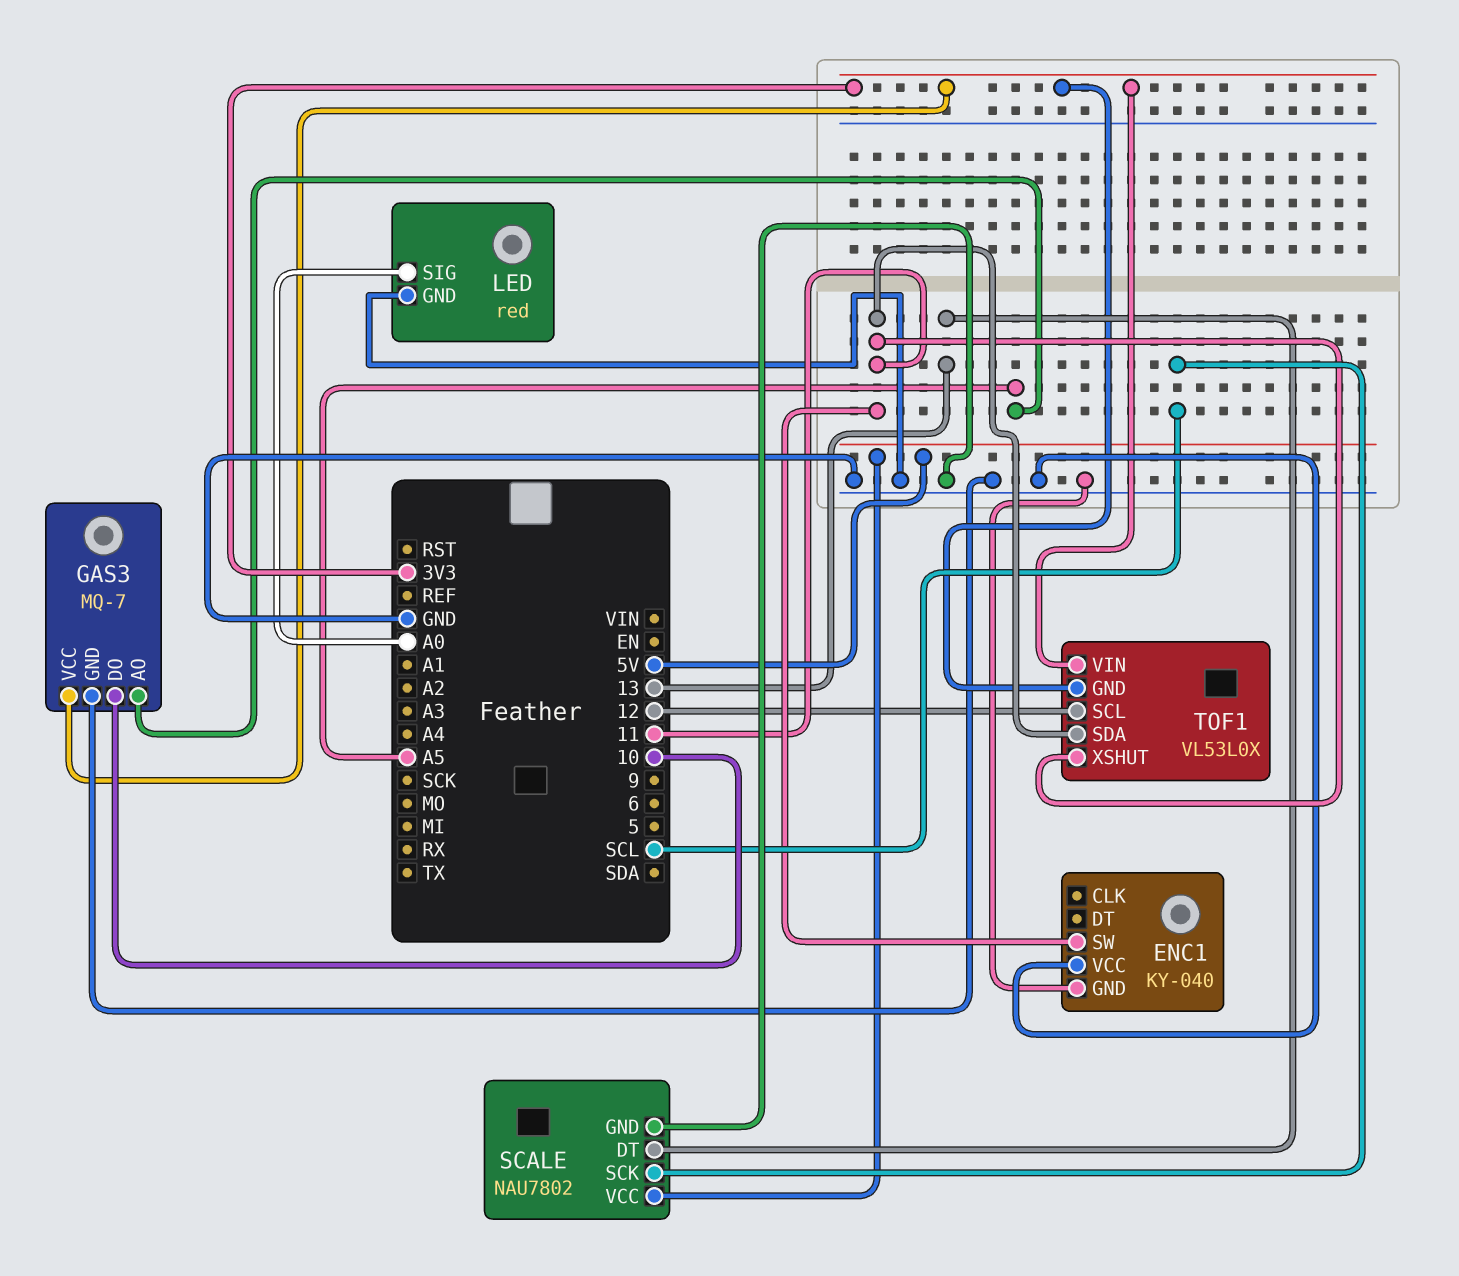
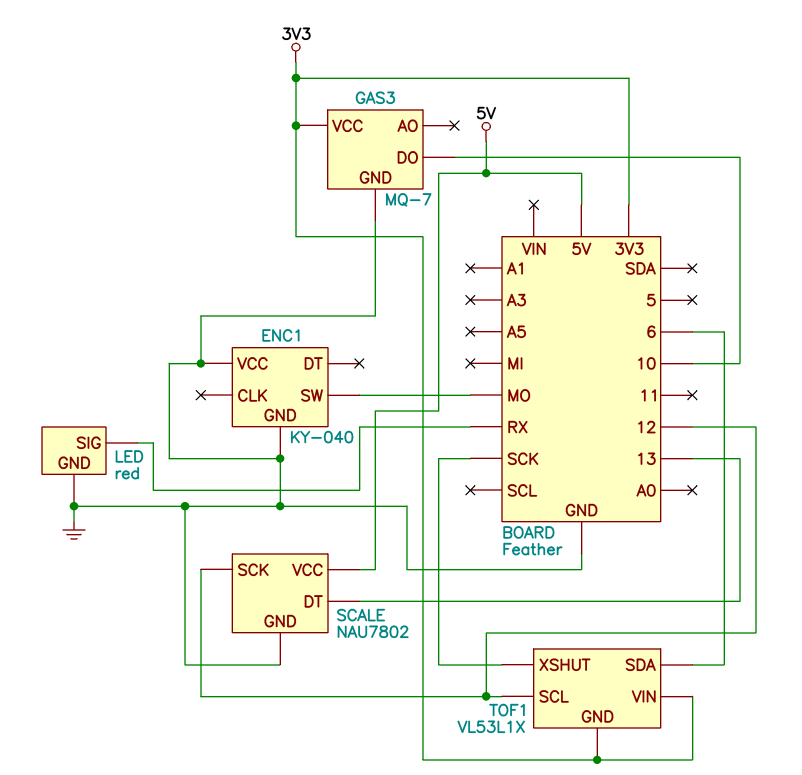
ENC1 pin SW: 11 -> MO
GAS3 pin AO: A5 -> none
LED pin SIG: A0 -> RX
SCALE pin SCK: SCL -> 12
TOF1: VL53L0X -> VL53L1X
TOF1 pin SDA: 11 -> 6
TOF1 pin XSHUT: 11 -> SCK

